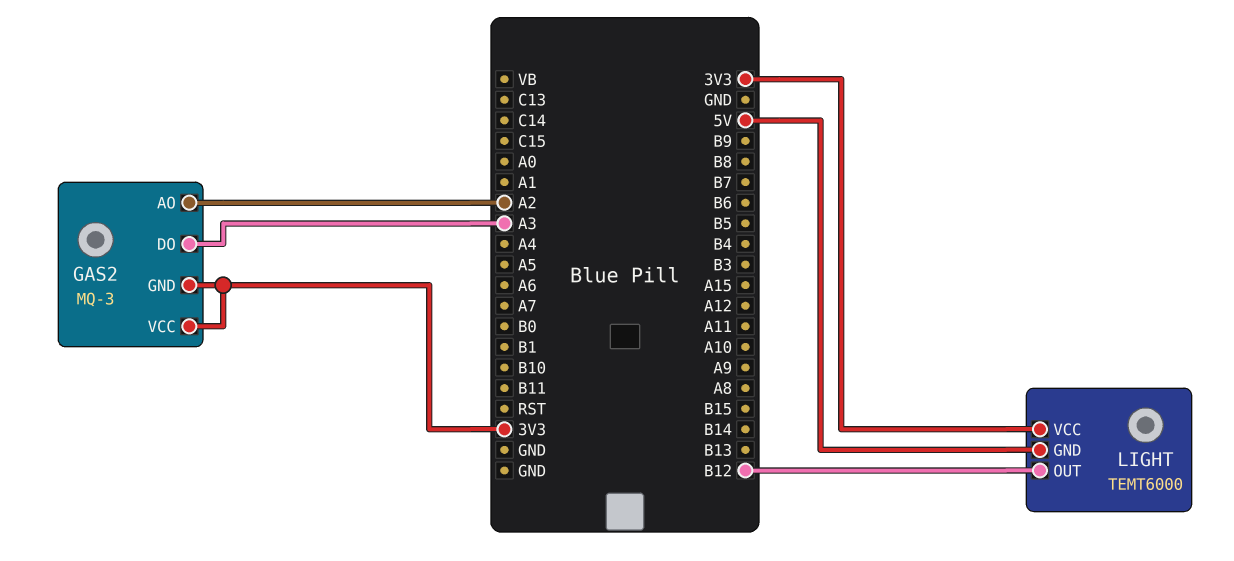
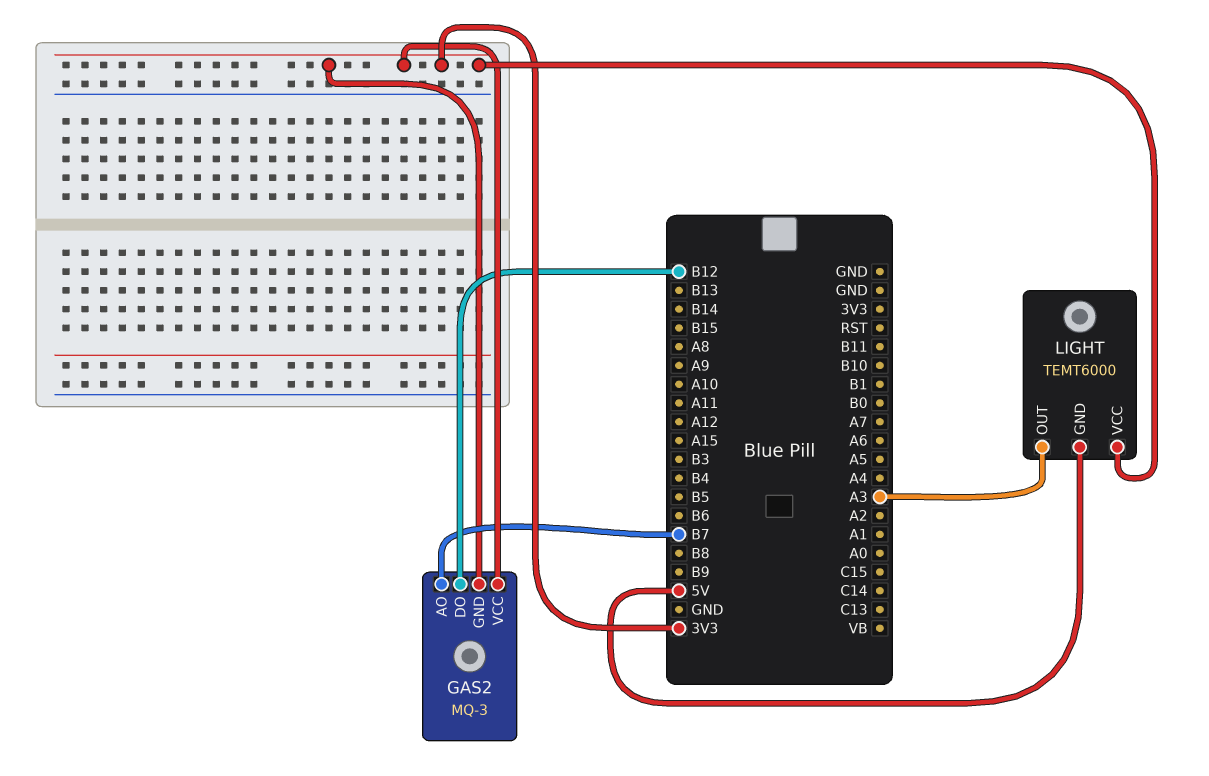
GAS2 pin AO: A2 -> B7
GAS2 pin DO: A3 -> B12
LIGHT pin OUT: B12 -> A3

